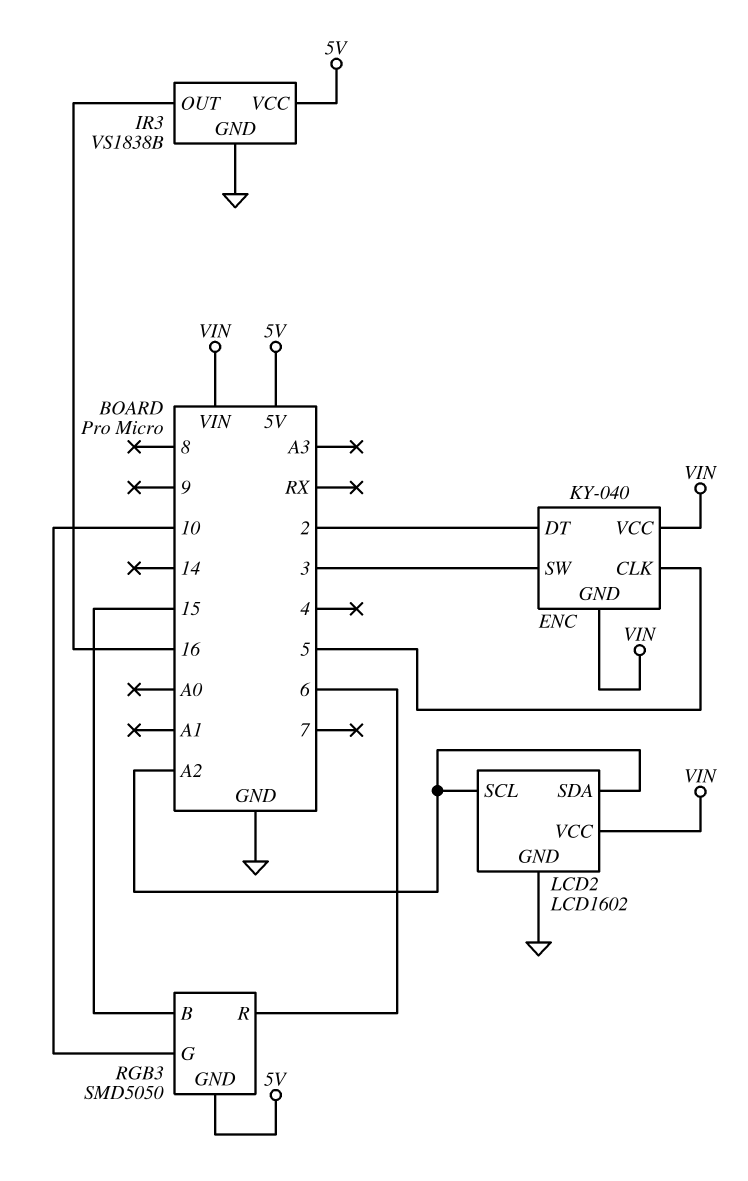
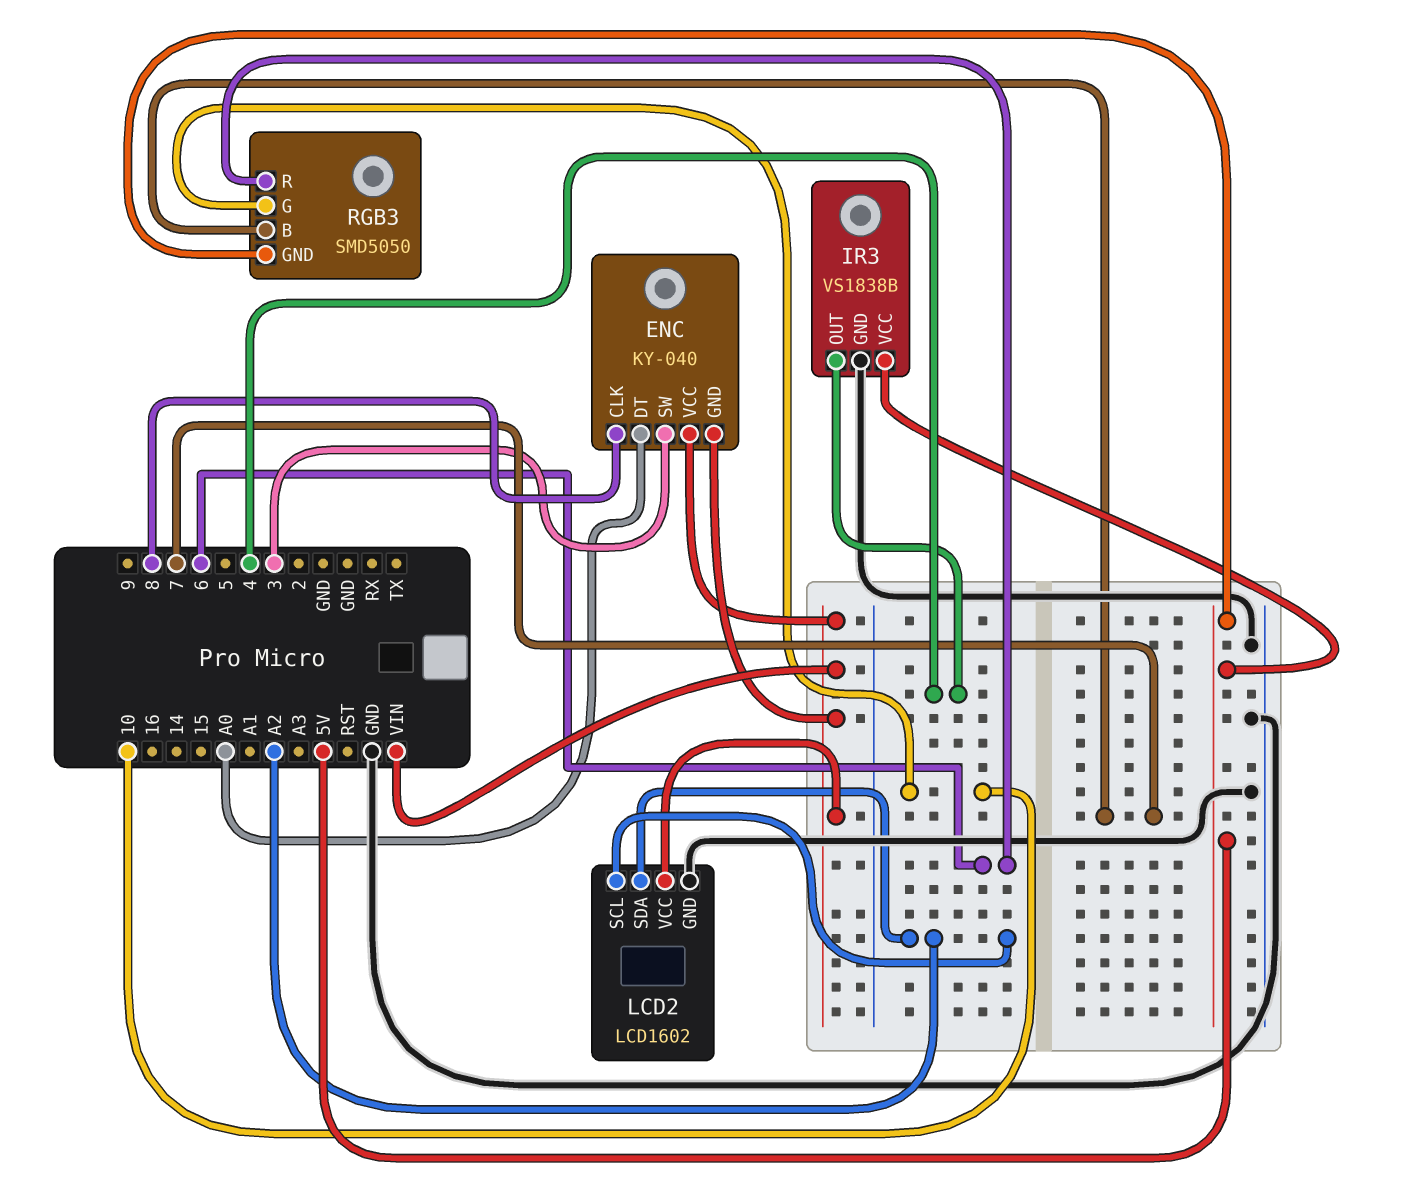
ENC pin CLK: 5 -> 8
ENC pin DT: 2 -> A0
IR3 pin OUT: 16 -> 4
RGB3 pin B: 15 -> 7

